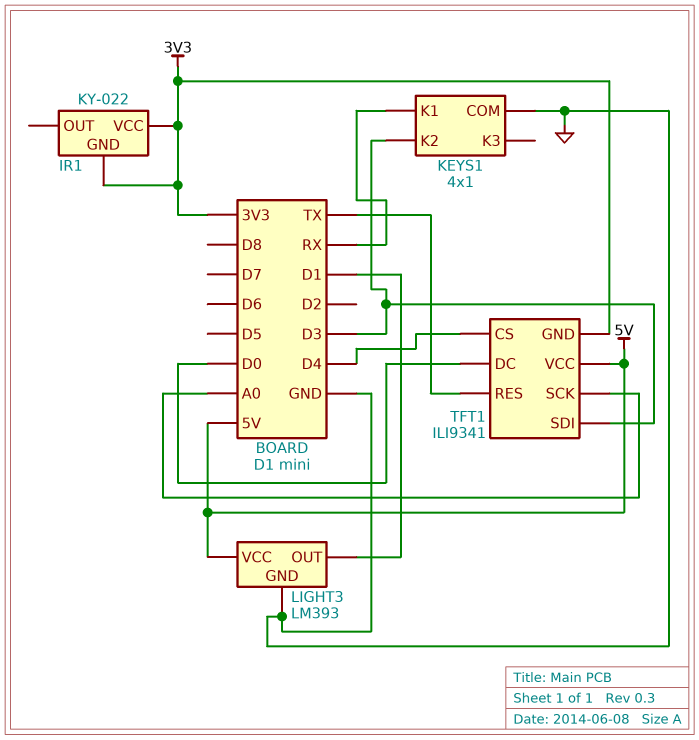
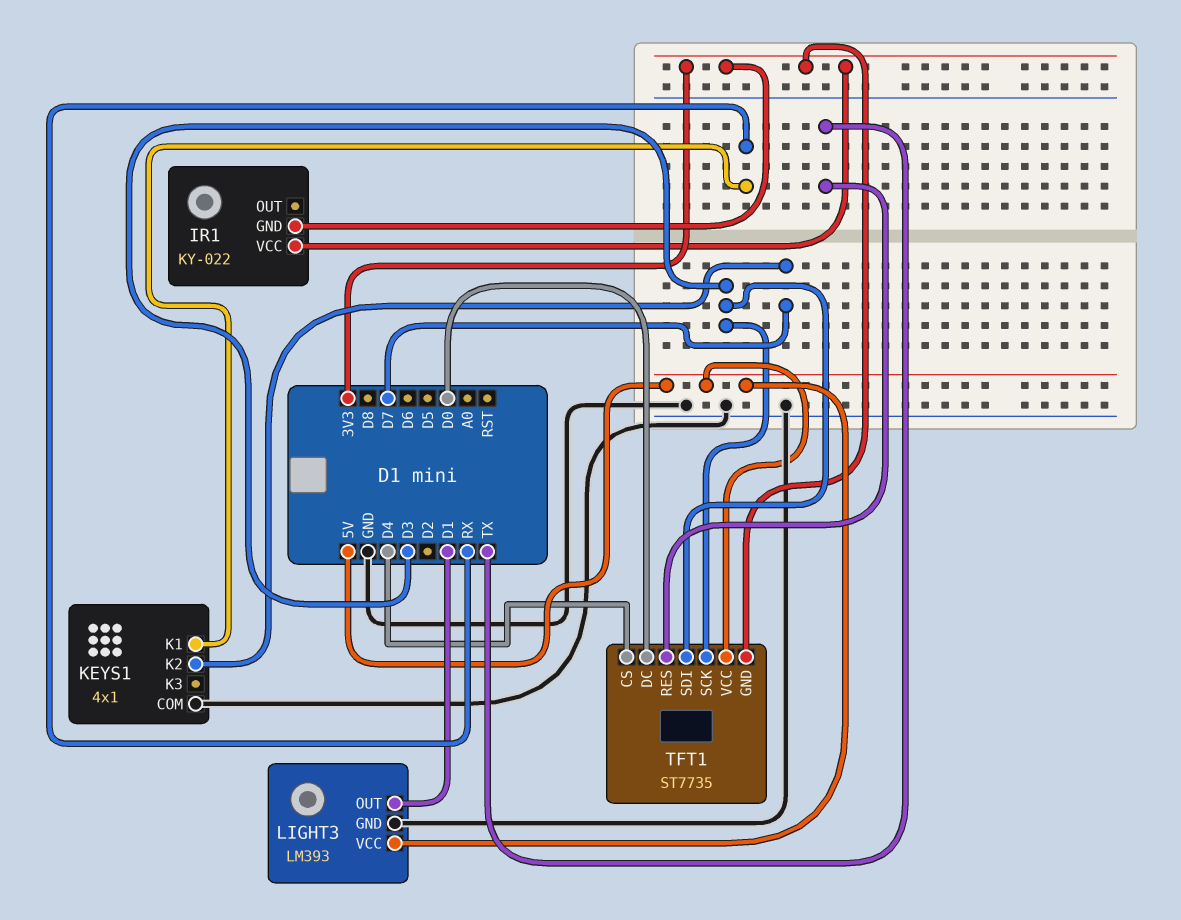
KEYS1 pin K2: D3 -> D7
TFT1: ILI9341 -> ST7735
TFT1 pin SCK: A0 -> D3

